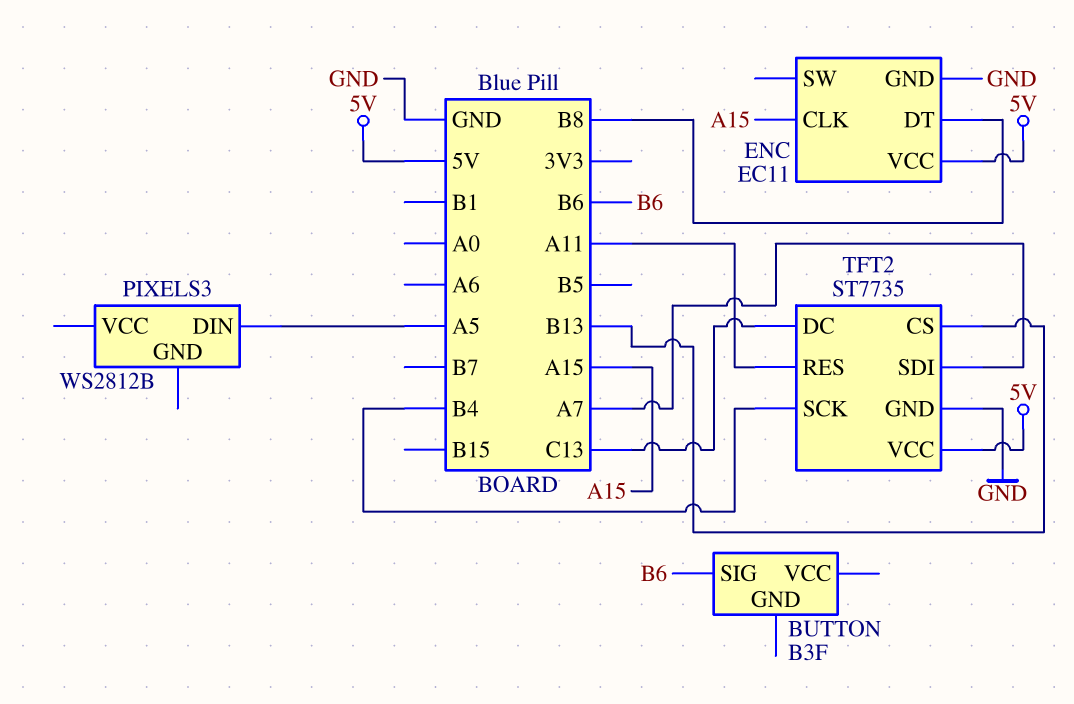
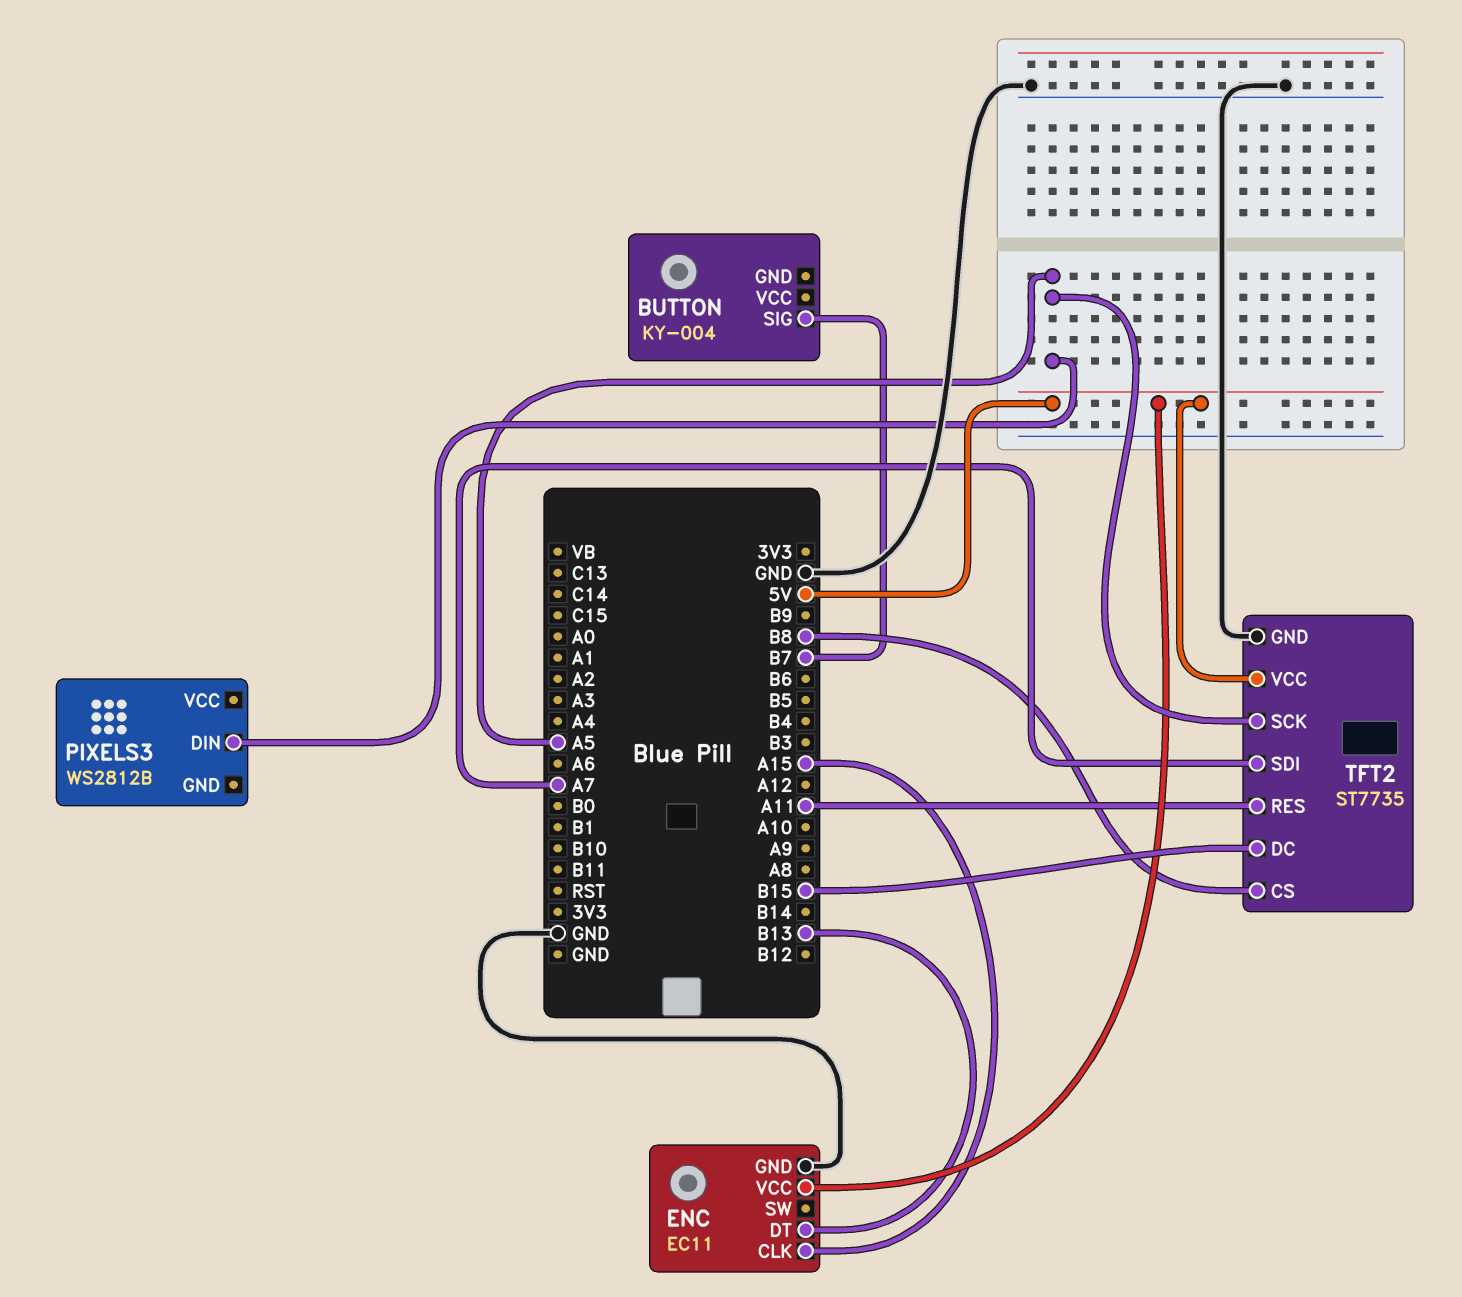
BUTTON: B3F -> KY-004
BUTTON pin SIG: B6 -> B7
ENC pin DT: B8 -> B13
TFT2 pin CS: B13 -> B8
TFT2 pin DC: C13 -> B15
TFT2 pin SCK: B4 -> A5

